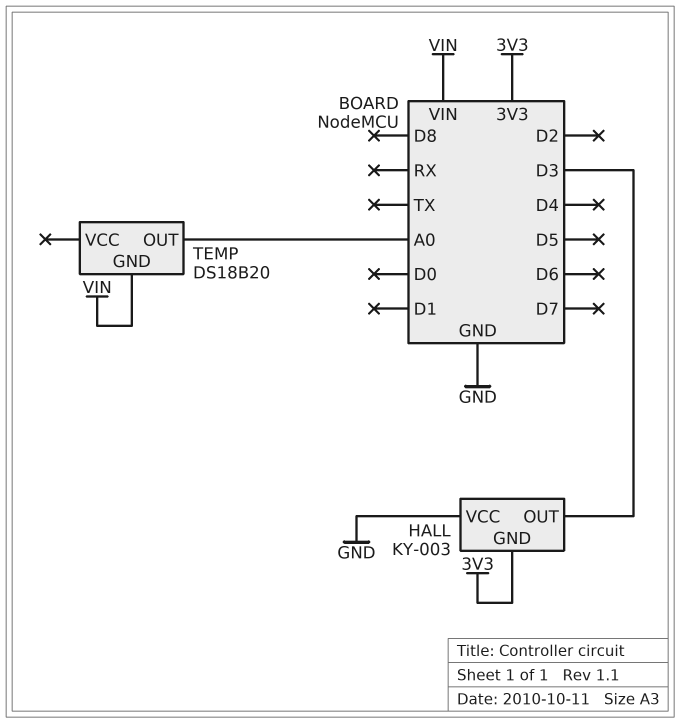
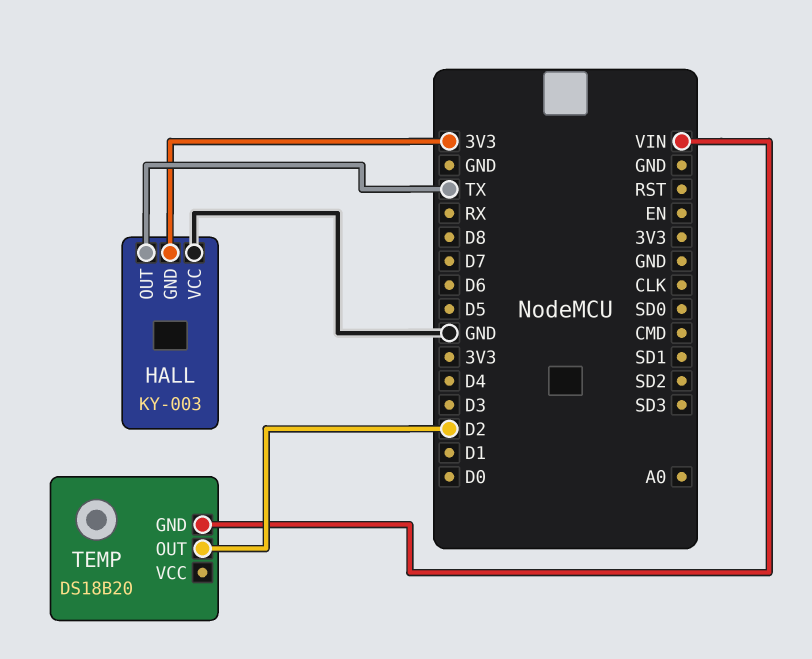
HALL pin OUT: D3 -> TX
TEMP pin OUT: A0 -> D2

